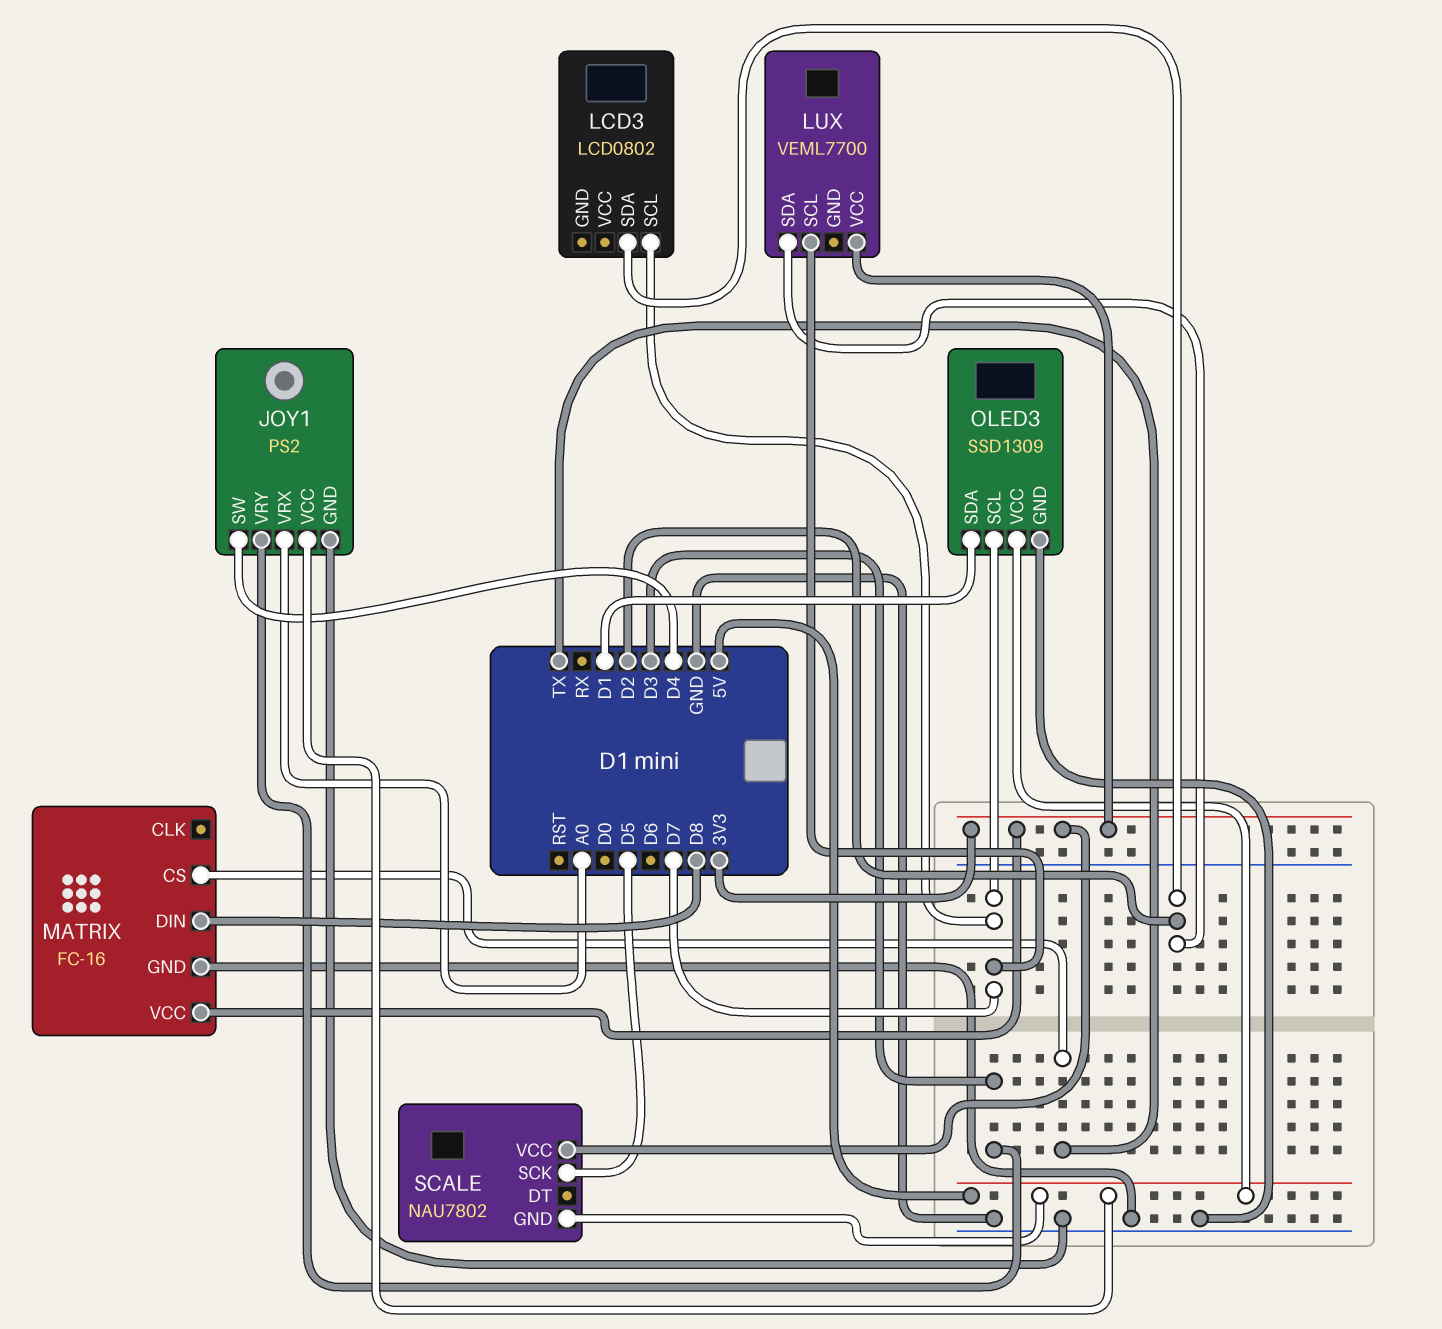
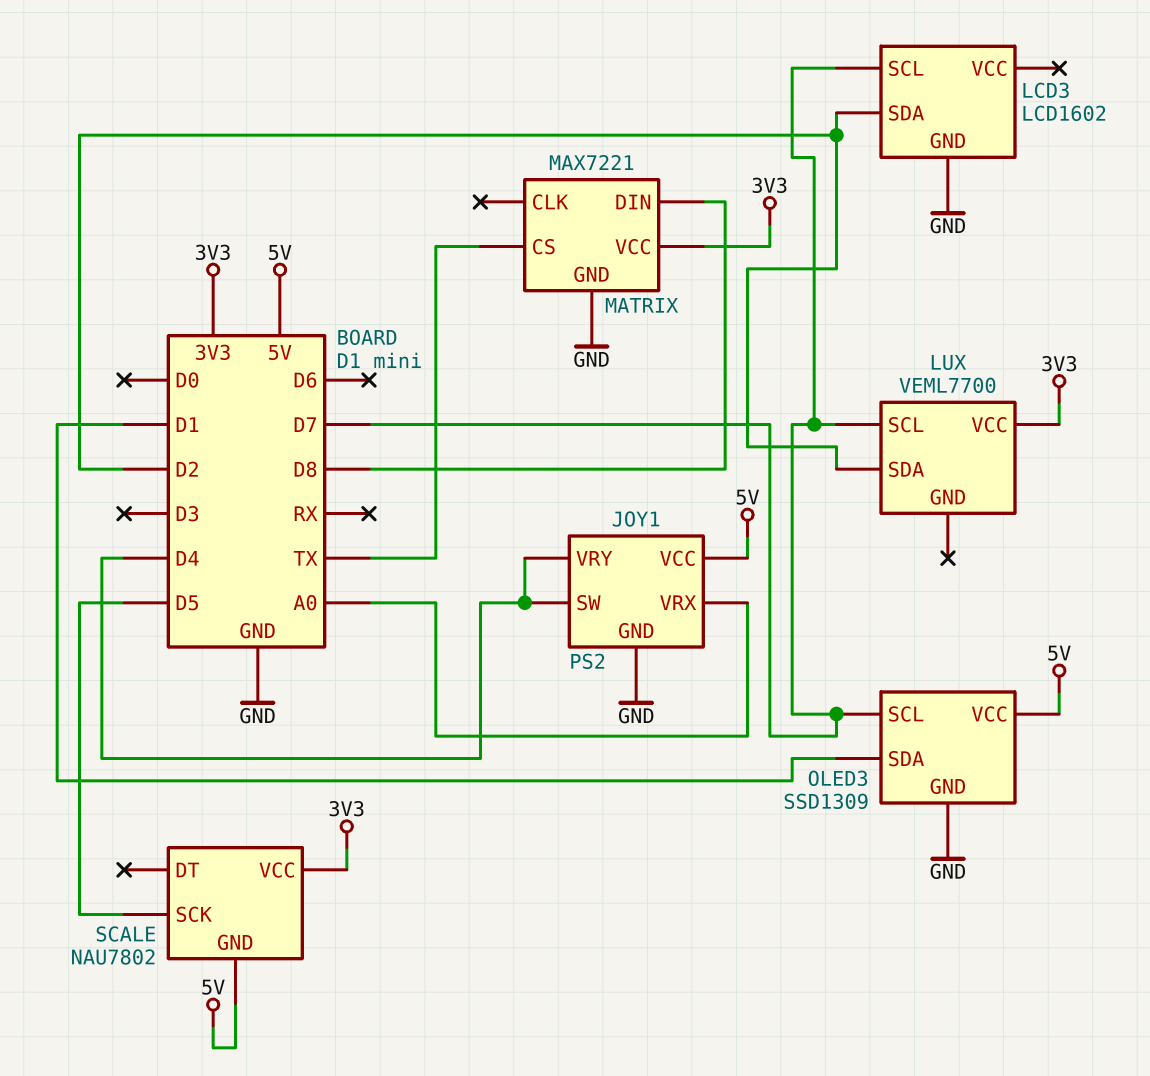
JOY1 pin VRY: D3 -> D4
LCD3: LCD0802 -> LCD1602
LCD3 pin GND: none -> GND
MATRIX: FC-16 -> MAX7221

